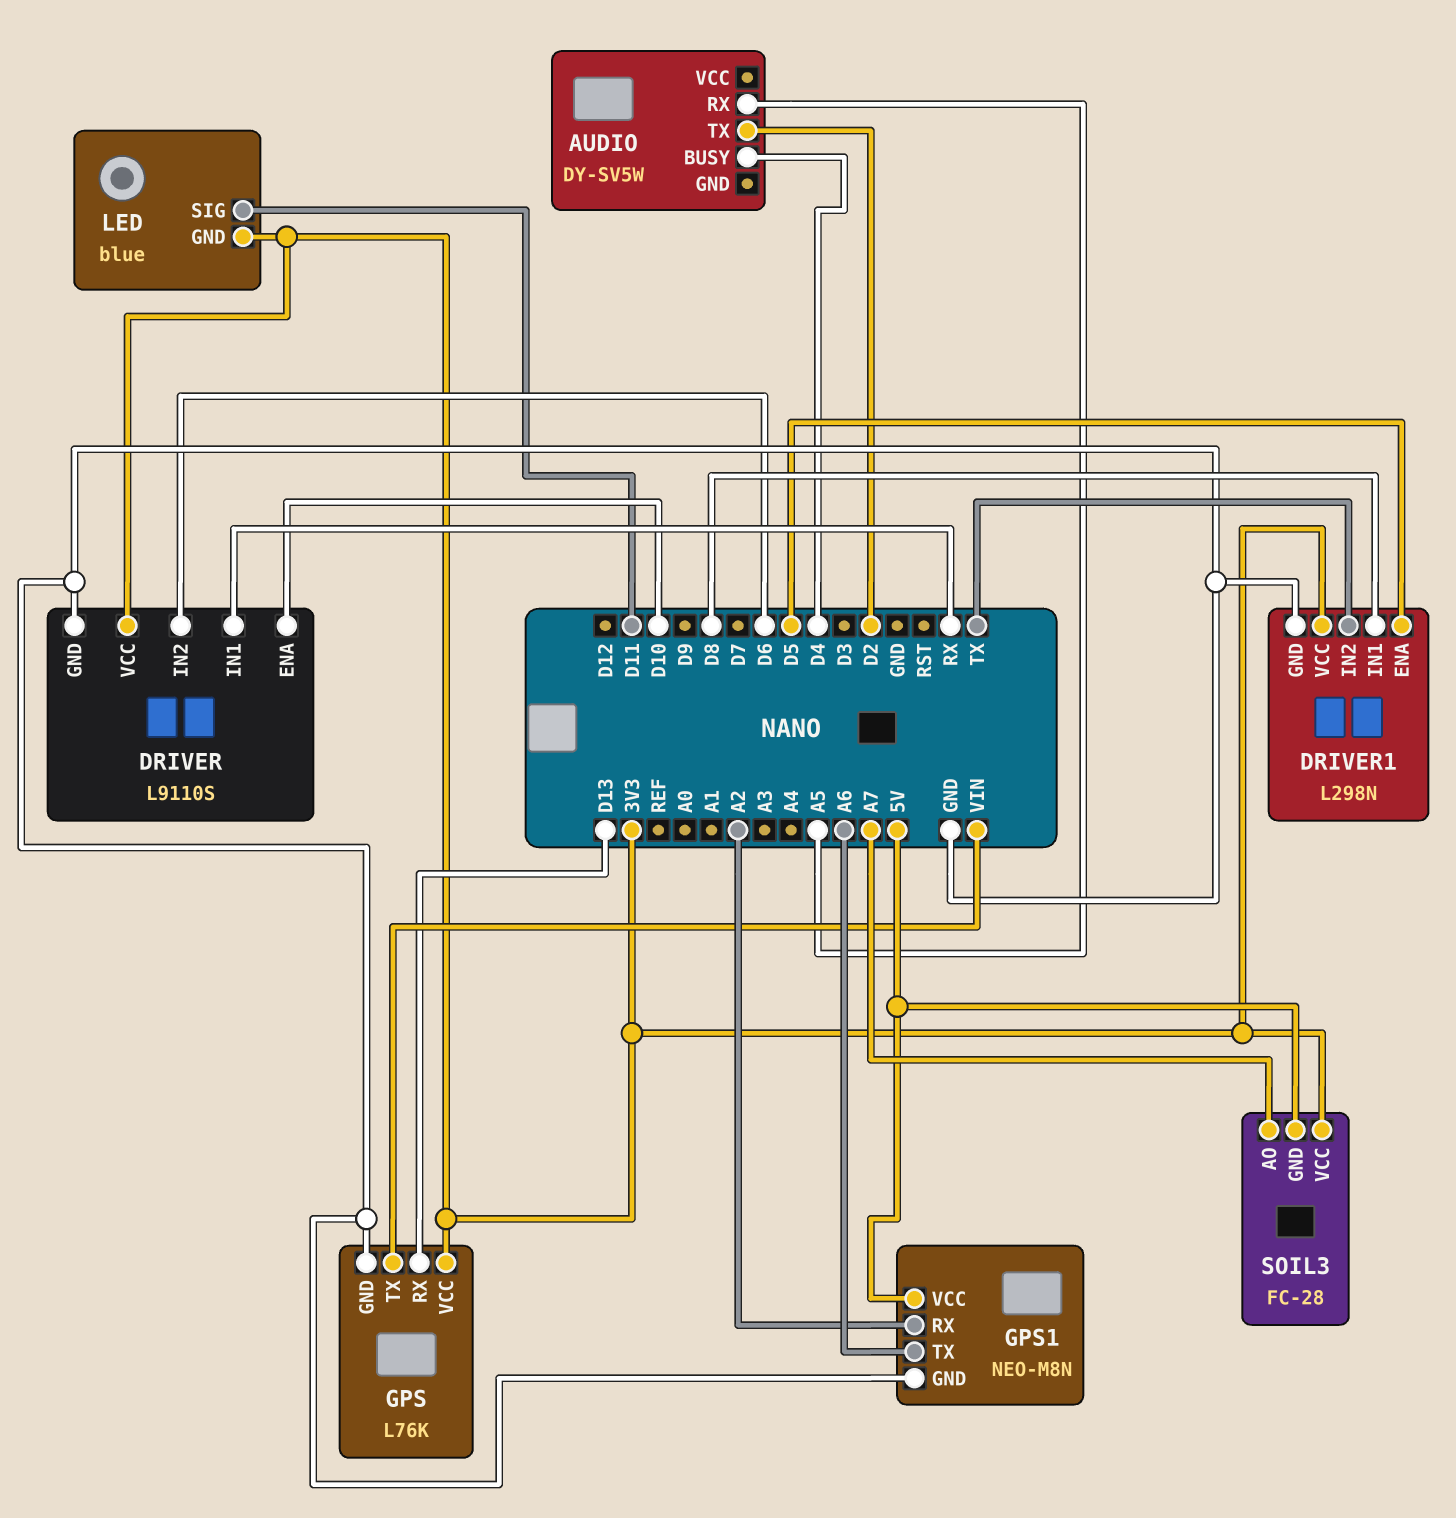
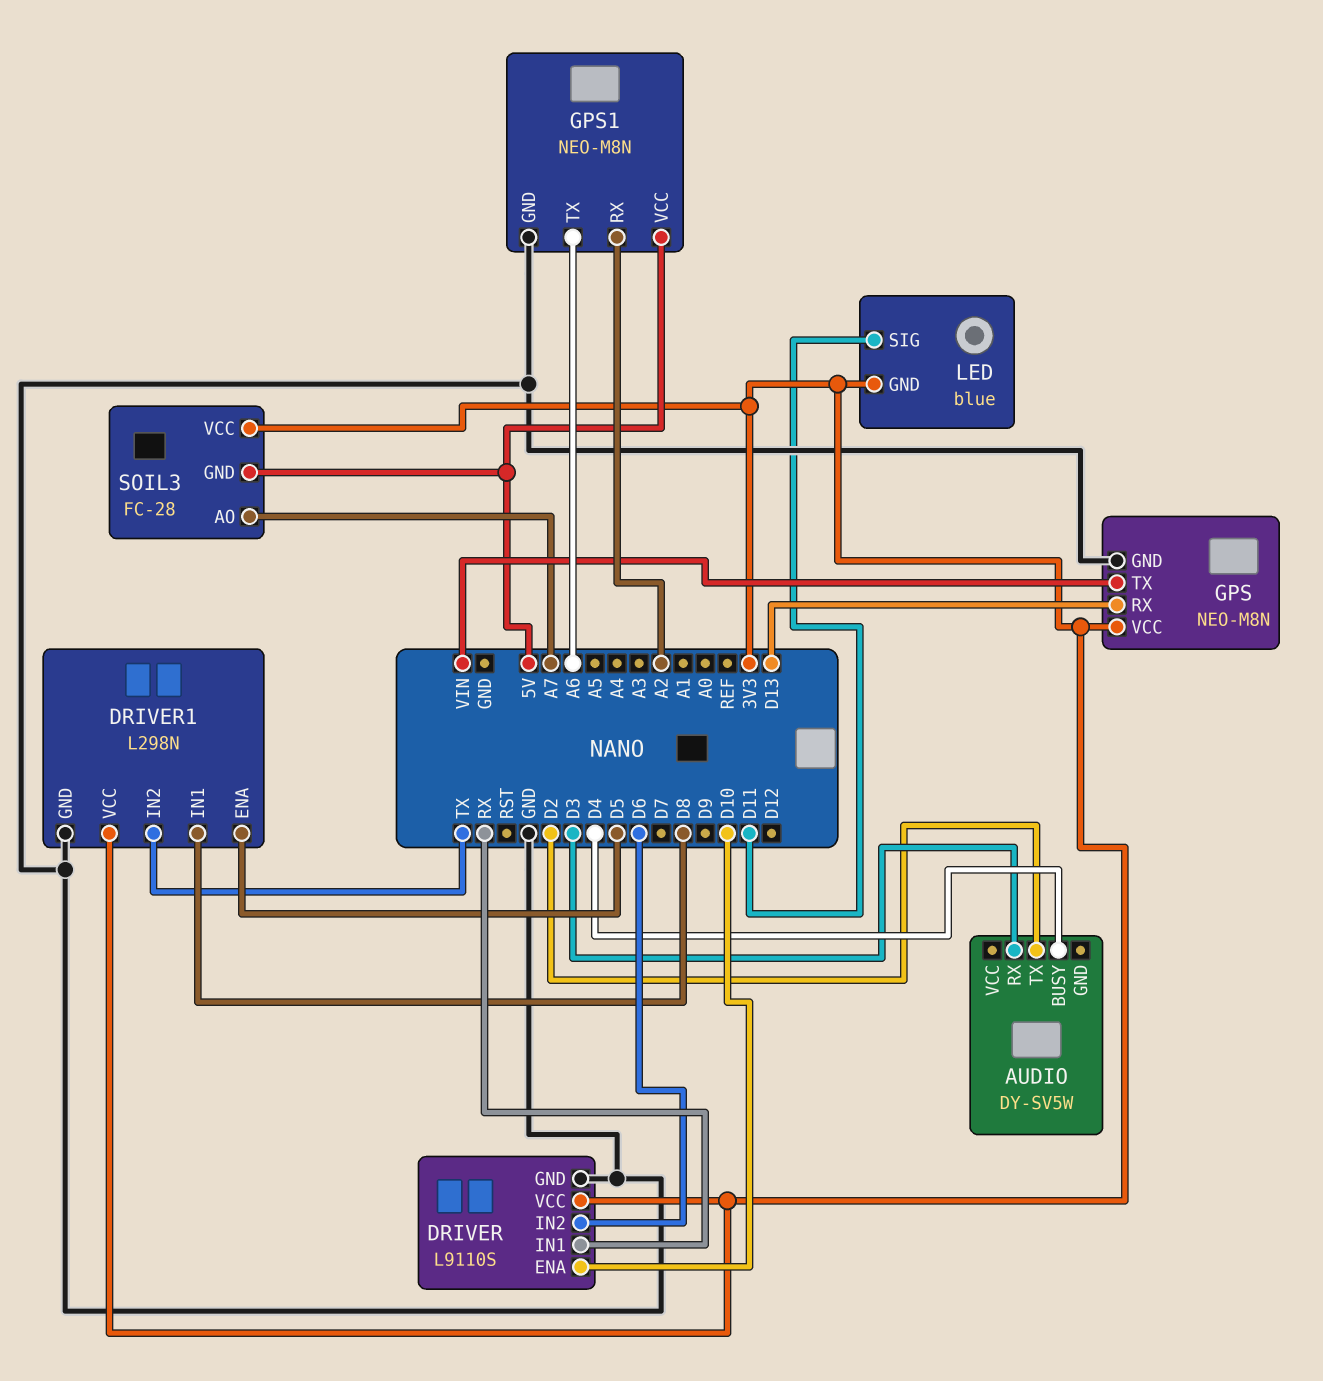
AUDIO pin RX: A5 -> D3
GPS: L76K -> NEO-M8N

